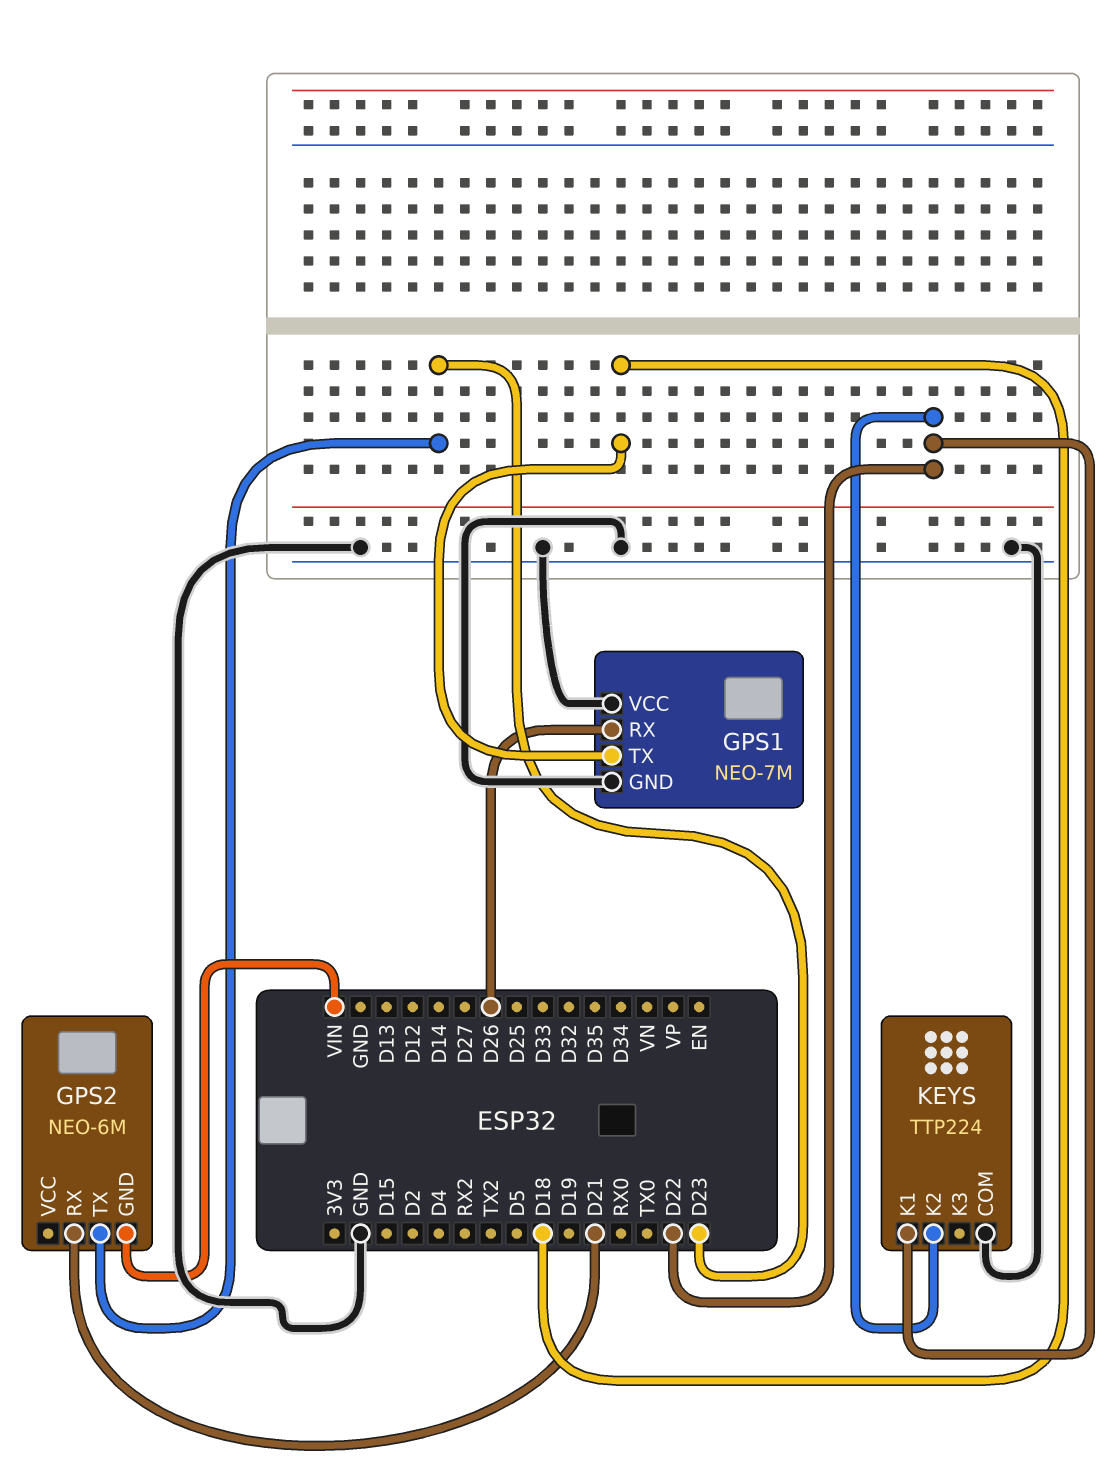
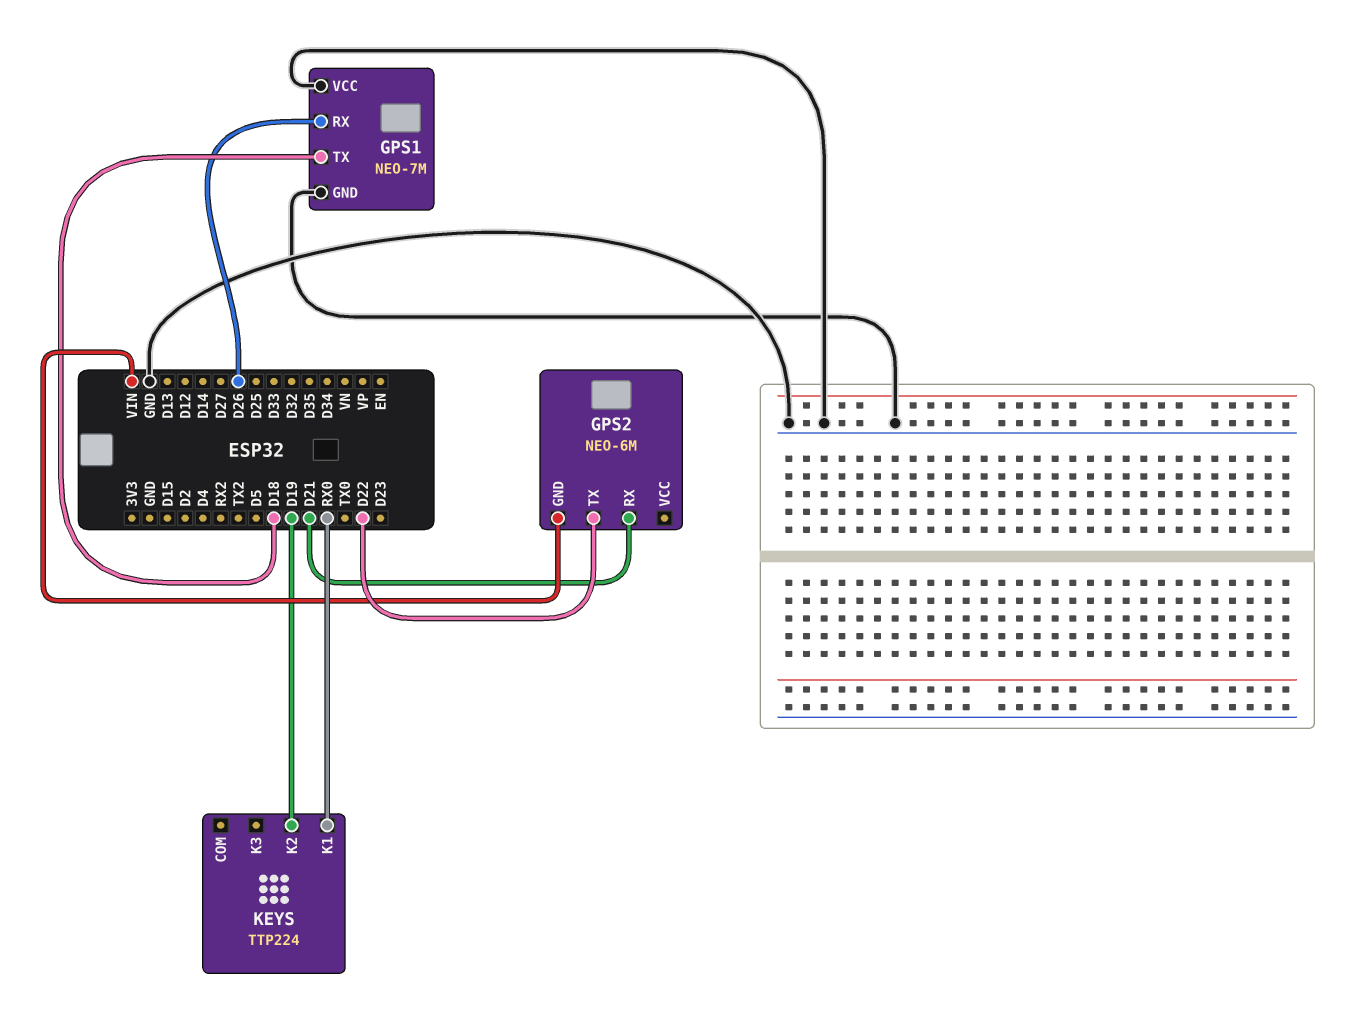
GPS2 pin TX: D23 -> D22
KEYS pin COM: GND -> none
KEYS pin K1: D22 -> RX0
KEYS pin K2: D22 -> D19

